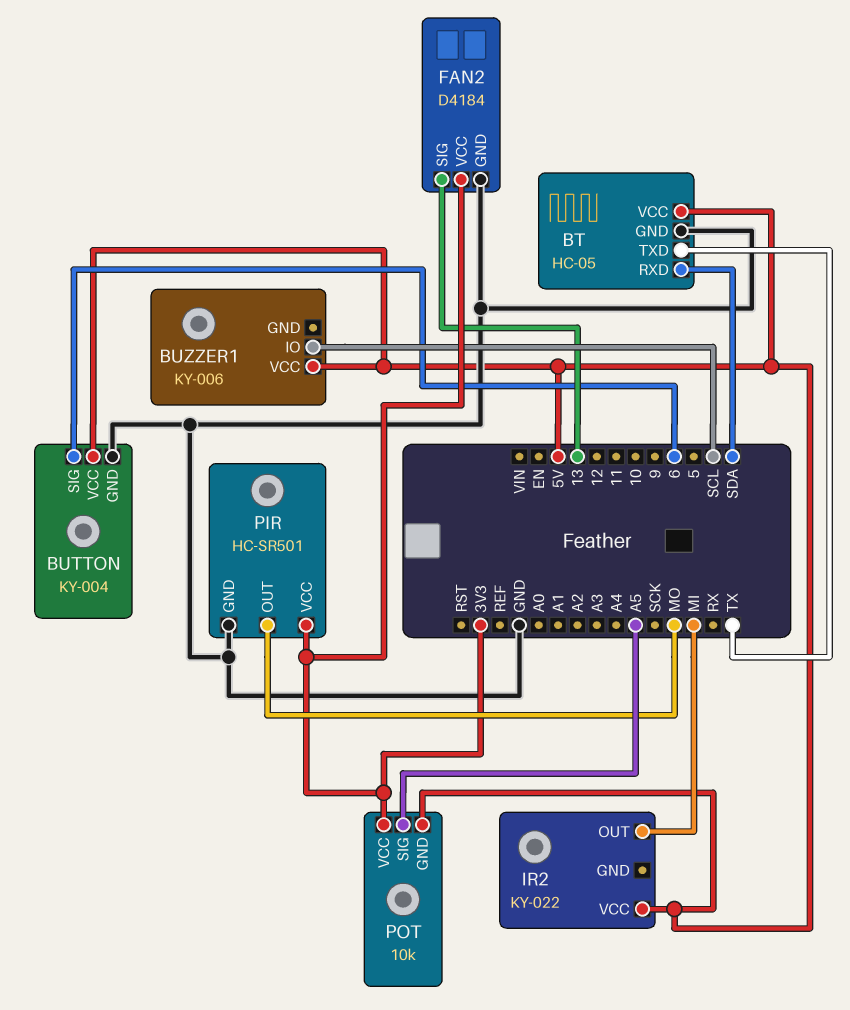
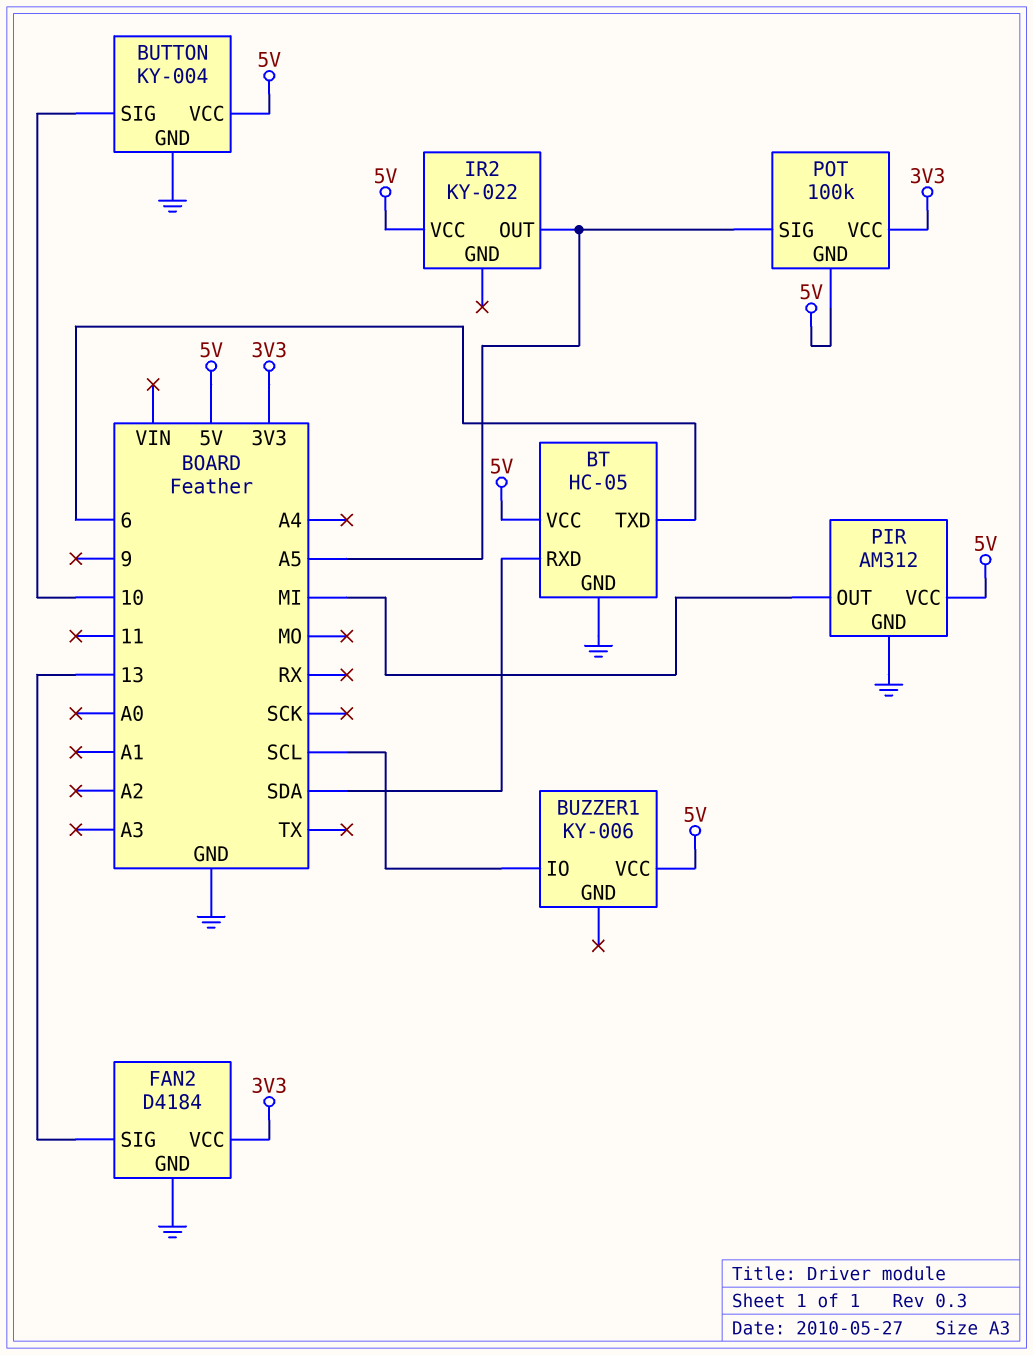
BT pin TXD: TX -> 6
BUTTON pin SIG: 6 -> 10
IR2 pin OUT: MI -> A5
PIR: HC-SR501 -> AM312
PIR pin OUT: MO -> MI
PIR pin VCC: 3V3 -> 5V
POT: 10k -> 100k

